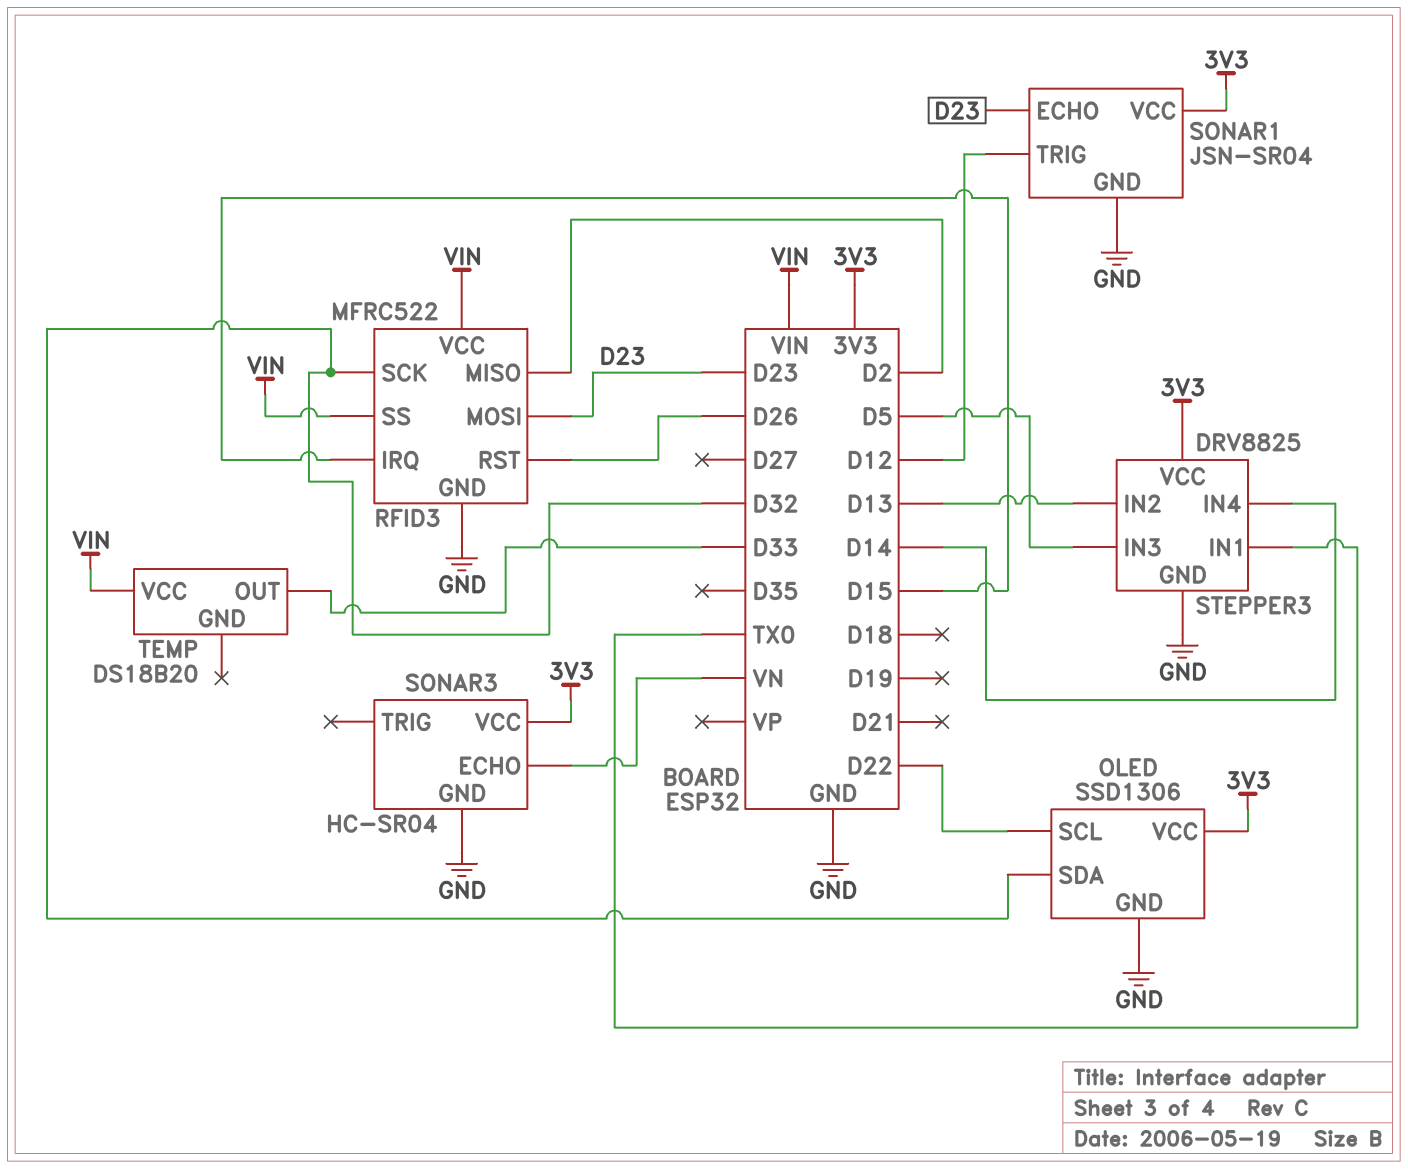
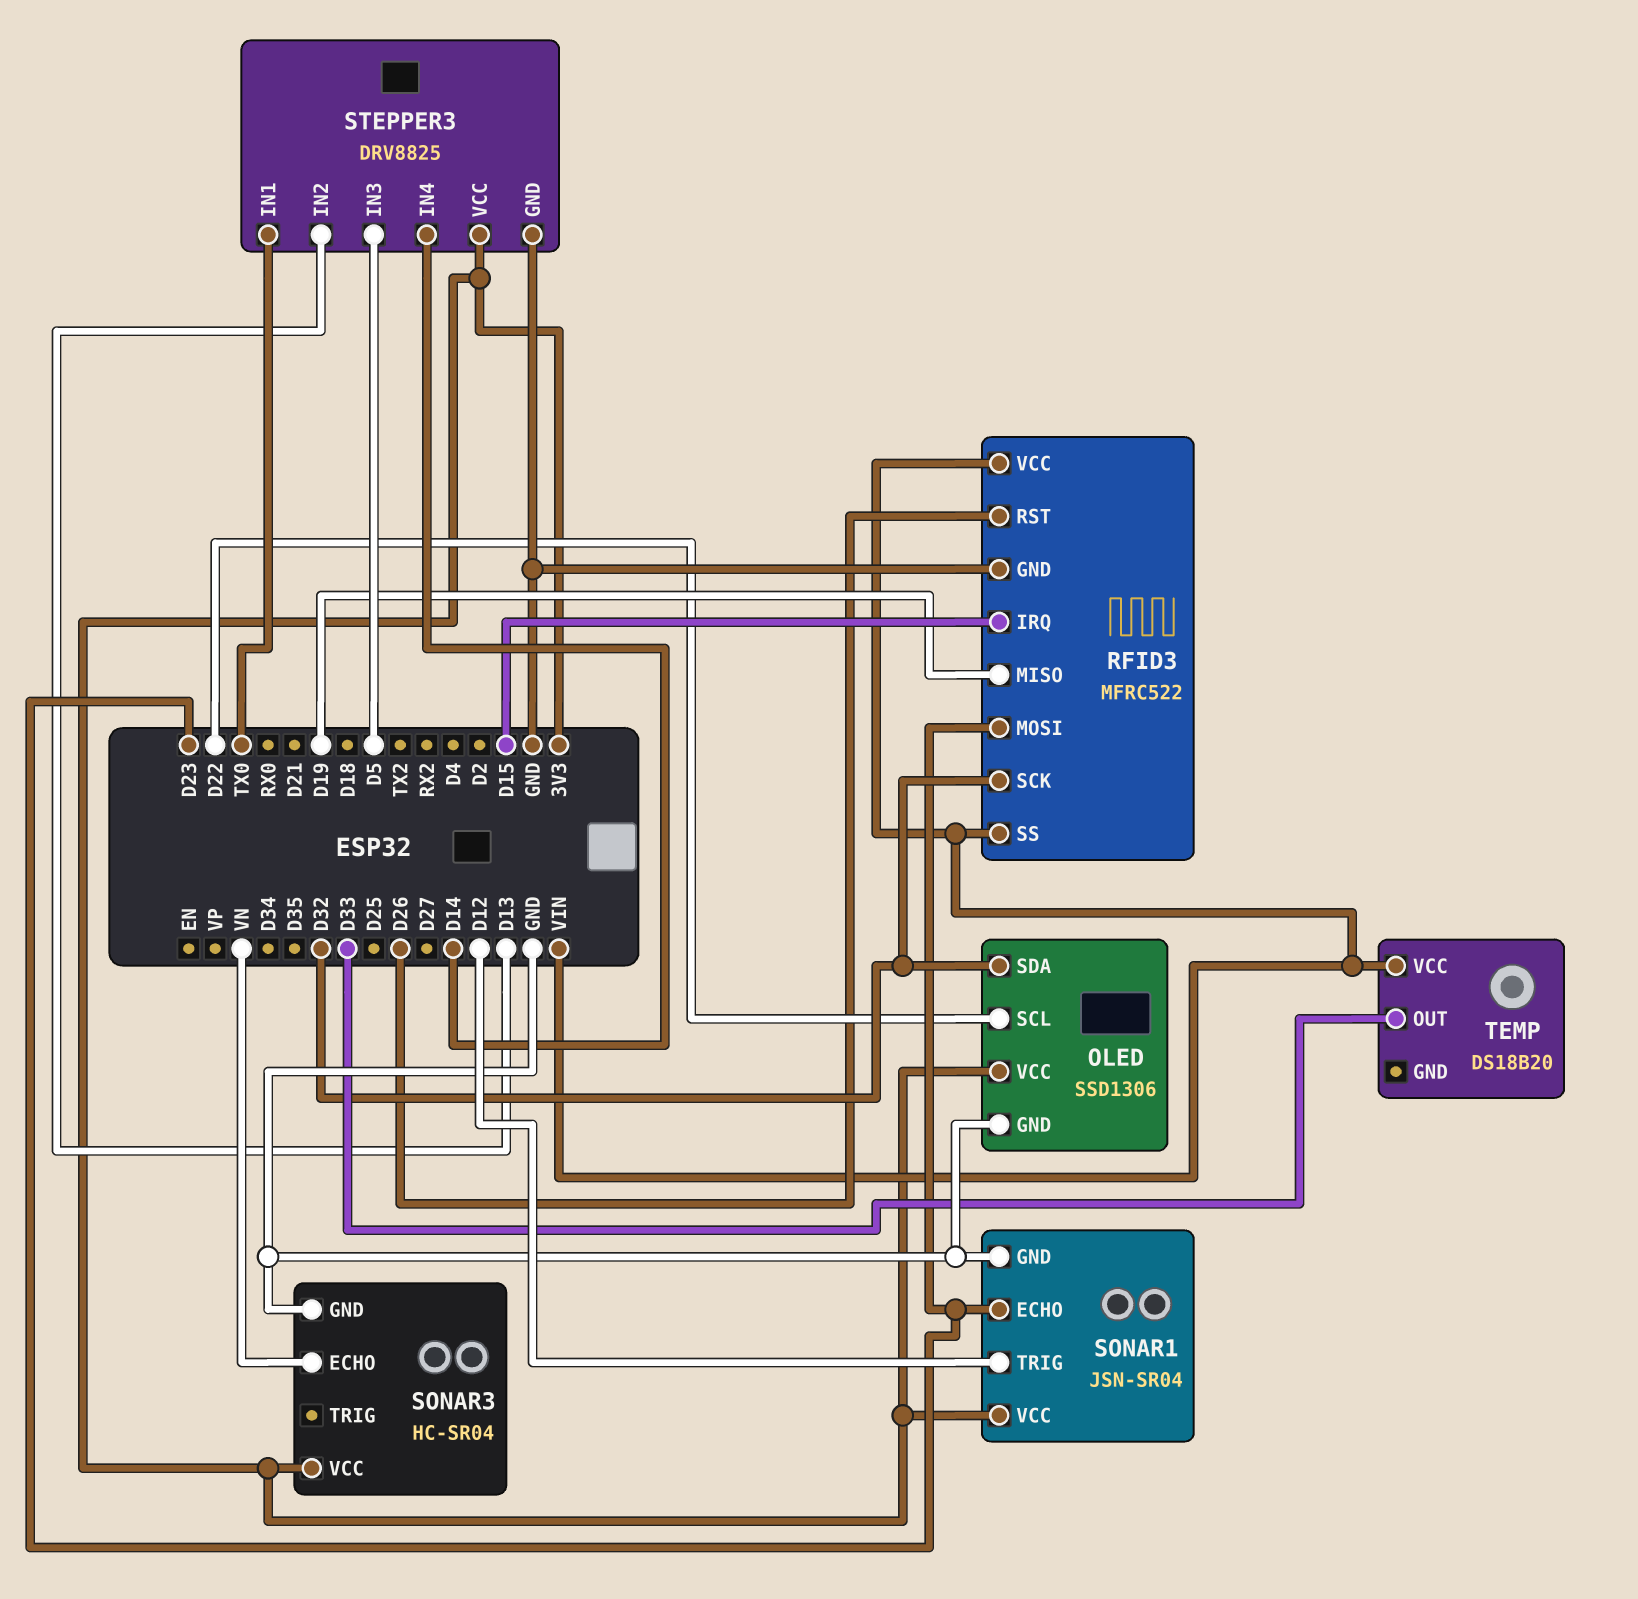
RFID3 pin MISO: D2 -> D19

